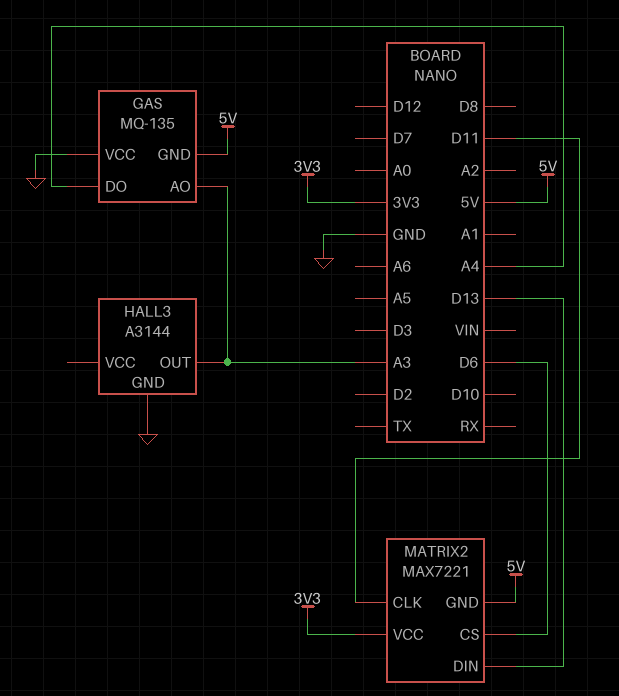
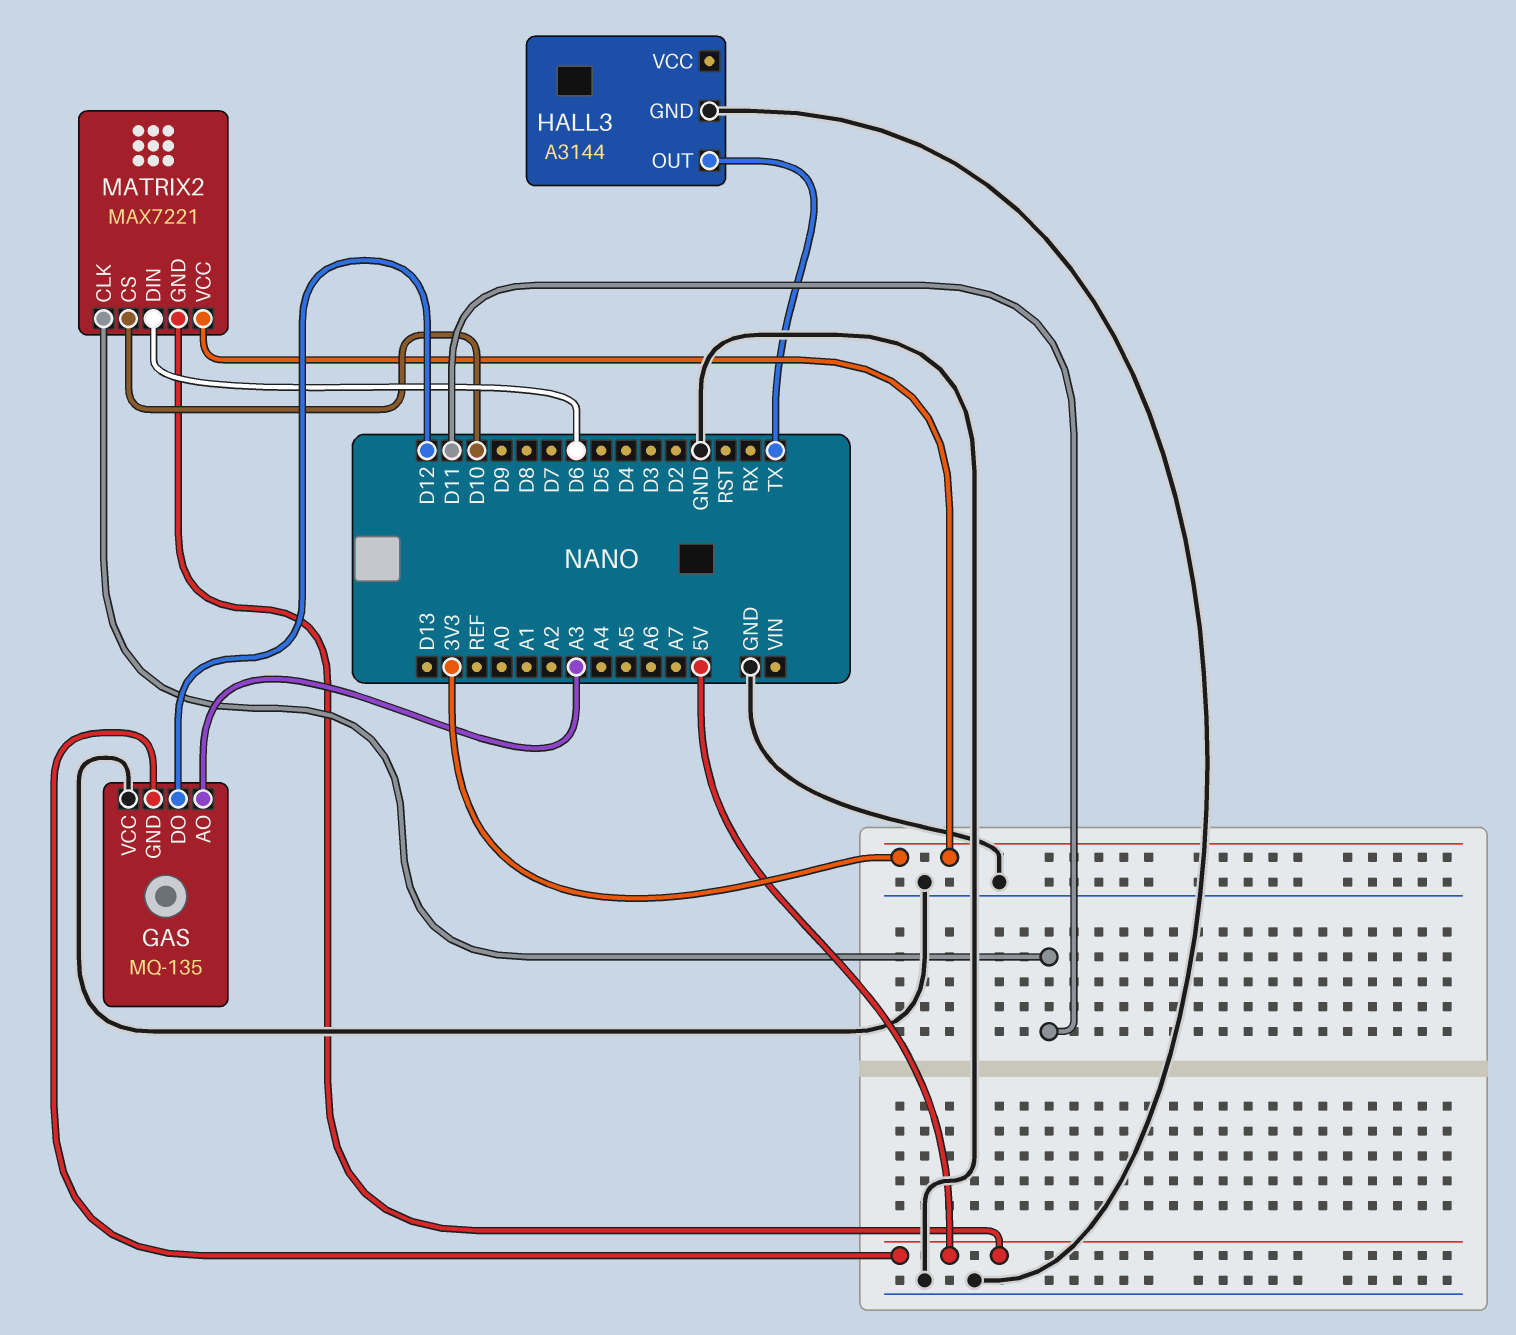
GAS pin DO: A4 -> D12
HALL3 pin OUT: A3 -> TX
MATRIX2 pin CS: D6 -> D10
MATRIX2 pin DIN: D13 -> D6

